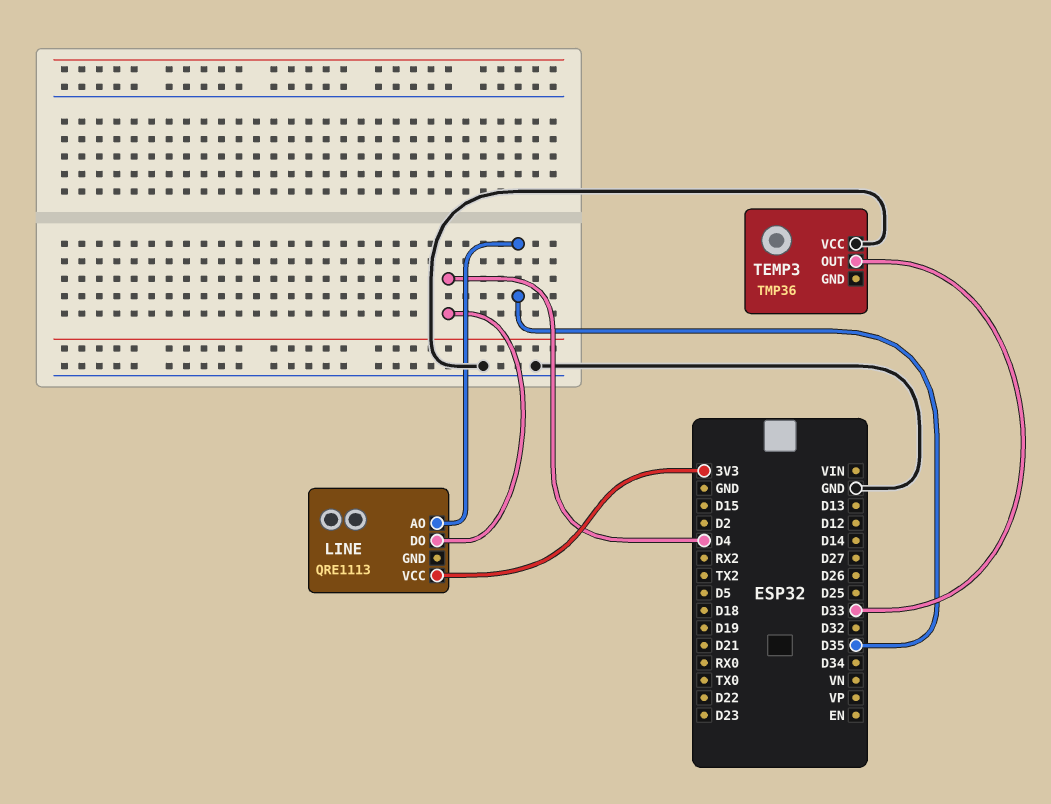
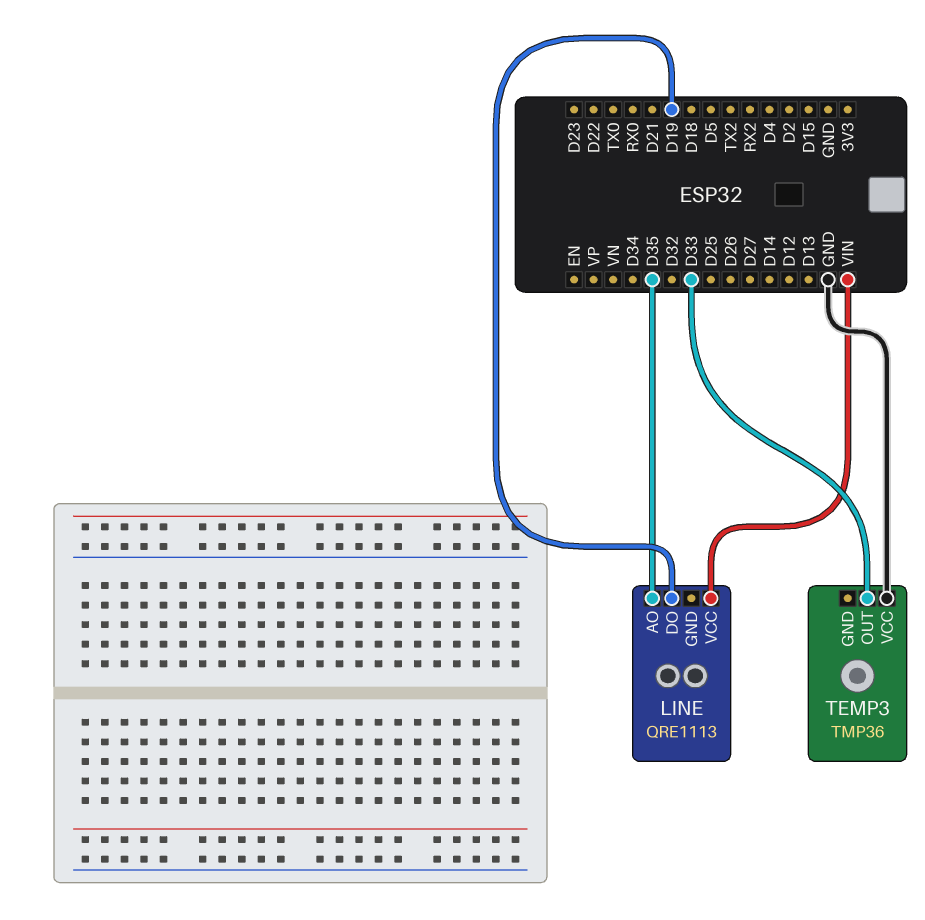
LINE pin DO: D4 -> D19
LINE pin VCC: 3V3 -> VIN

